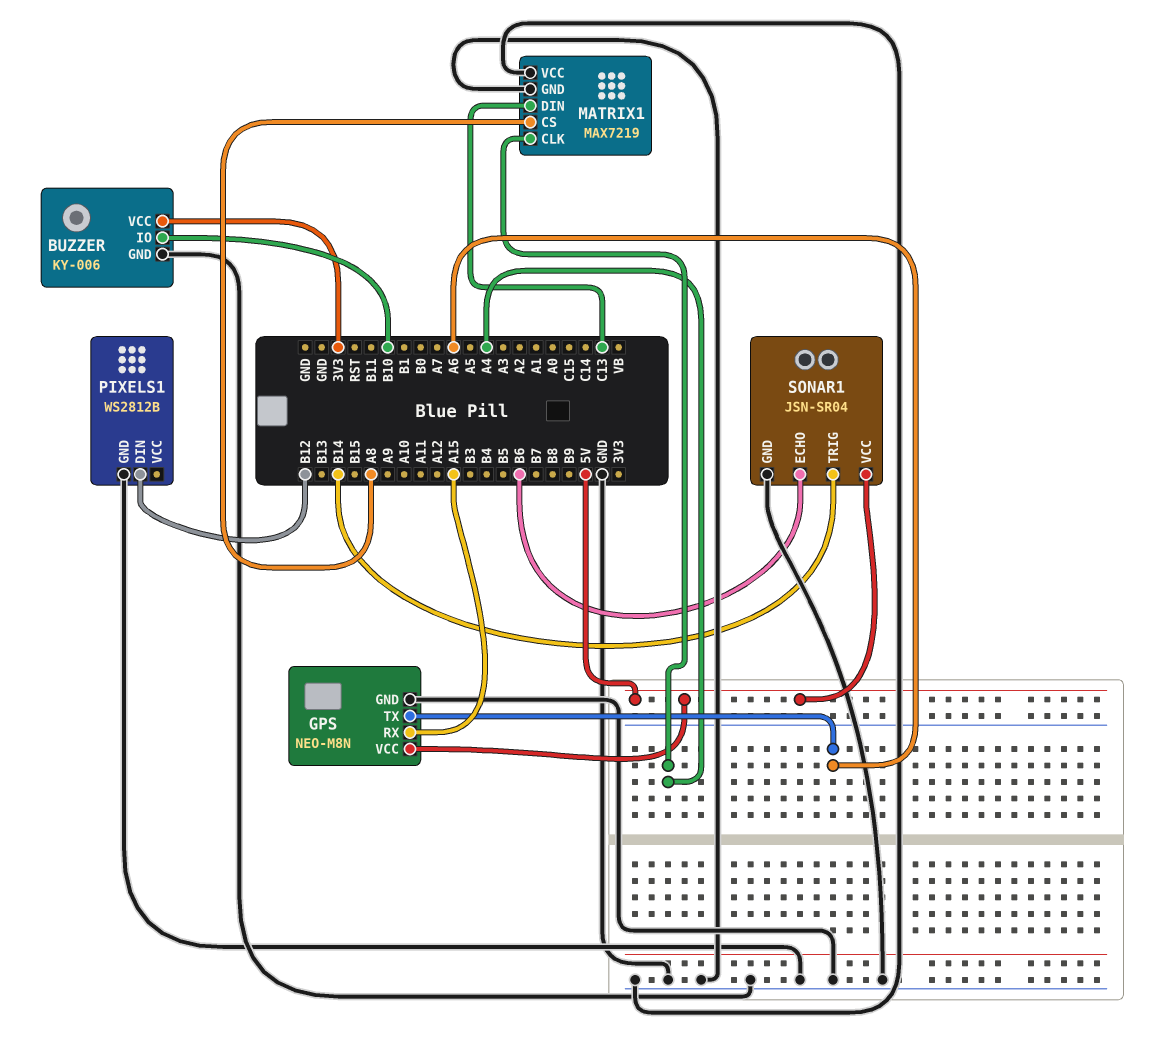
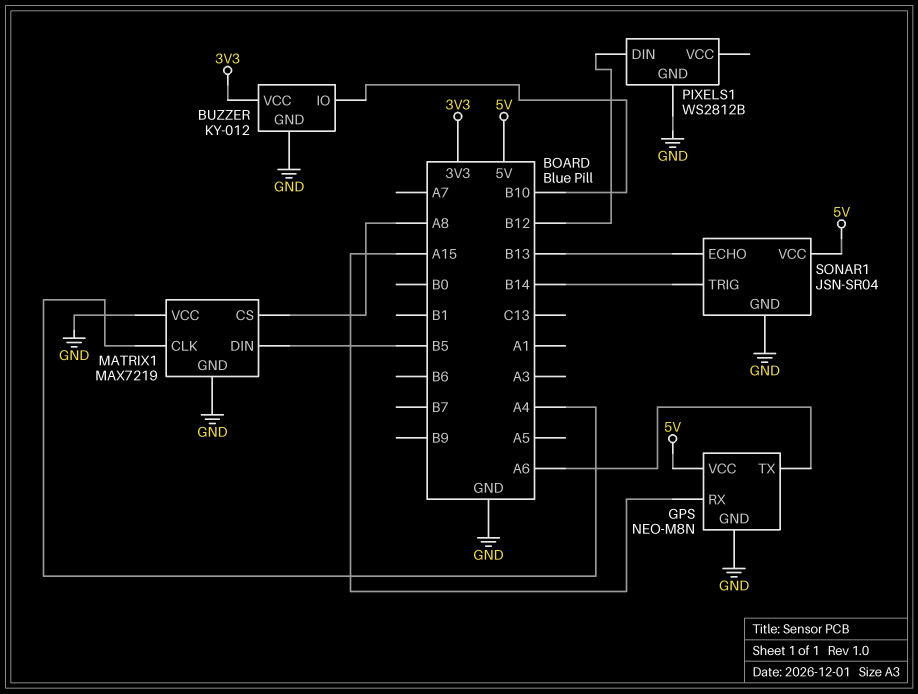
BUZZER: KY-006 -> KY-012
MATRIX1 pin DIN: C13 -> B5
SONAR1 pin ECHO: B6 -> B13

